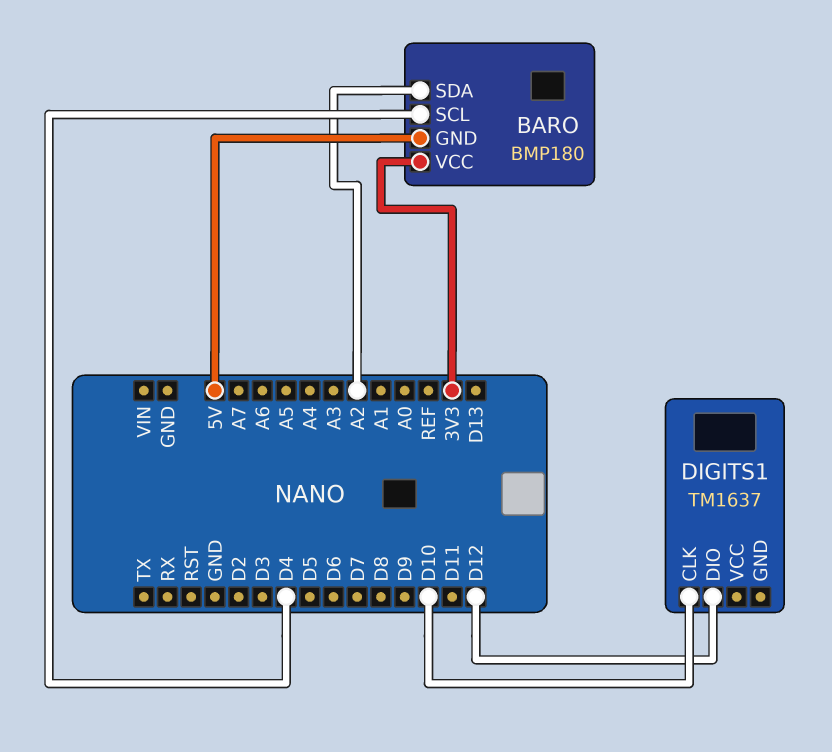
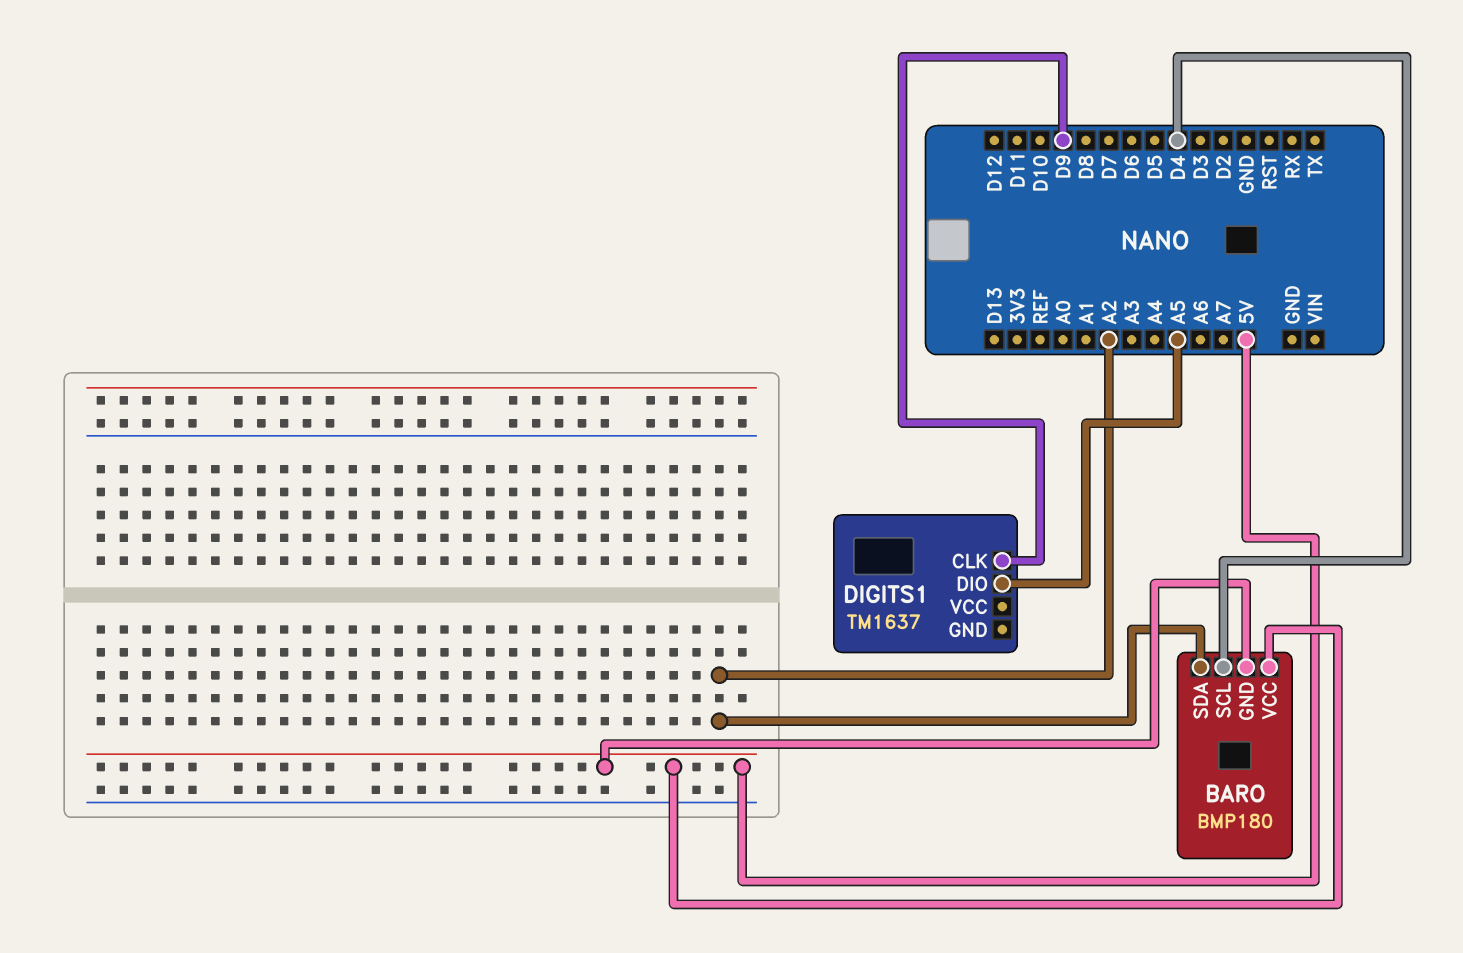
BARO pin VCC: 3V3 -> 5V
DIGITS1 pin CLK: D10 -> D9
DIGITS1 pin DIO: D12 -> A5

